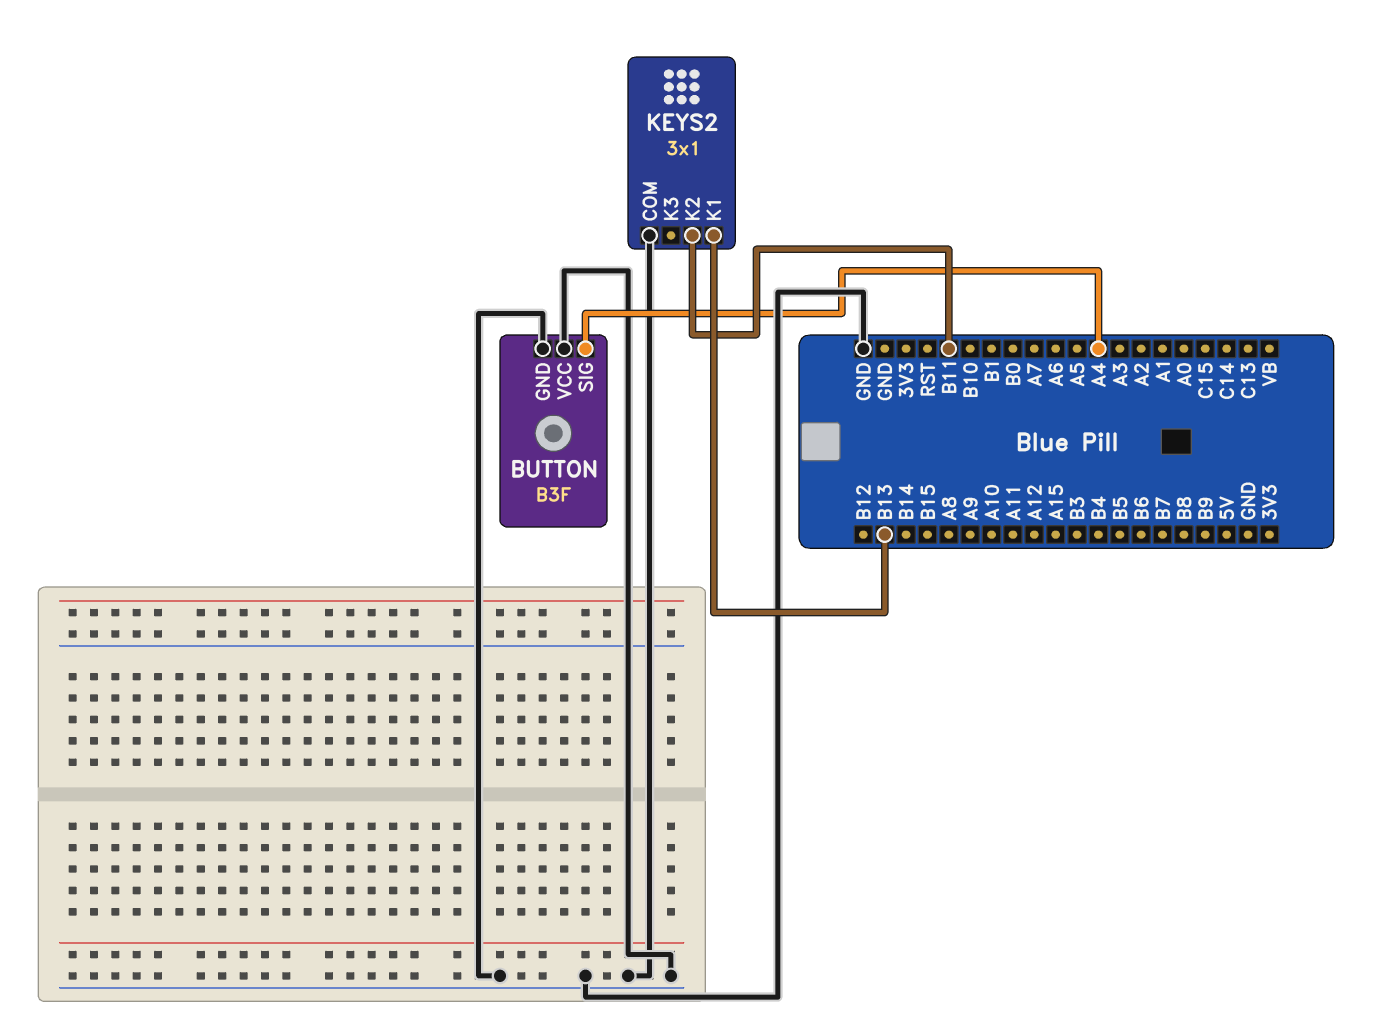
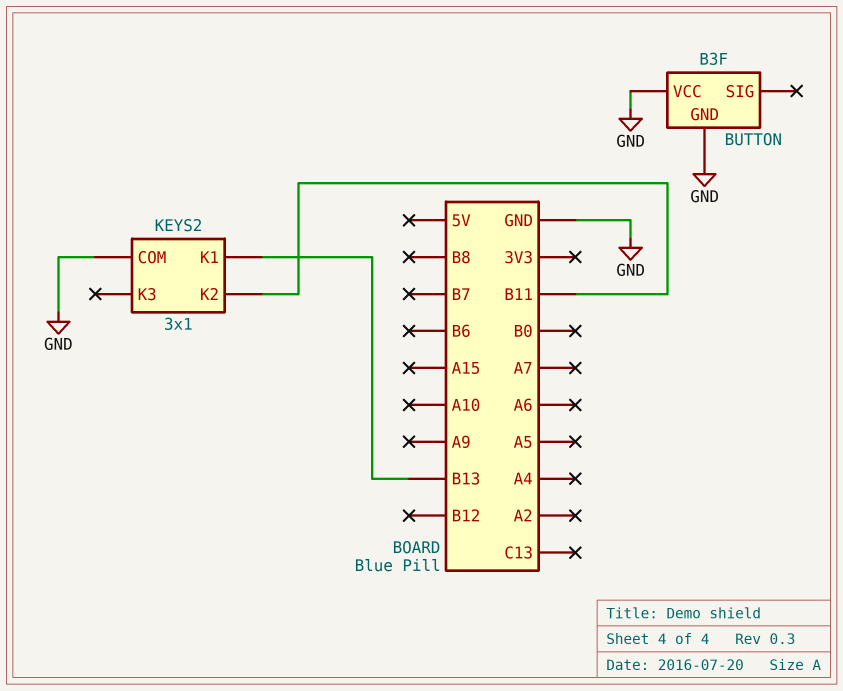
BUTTON pin SIG: A4 -> none

